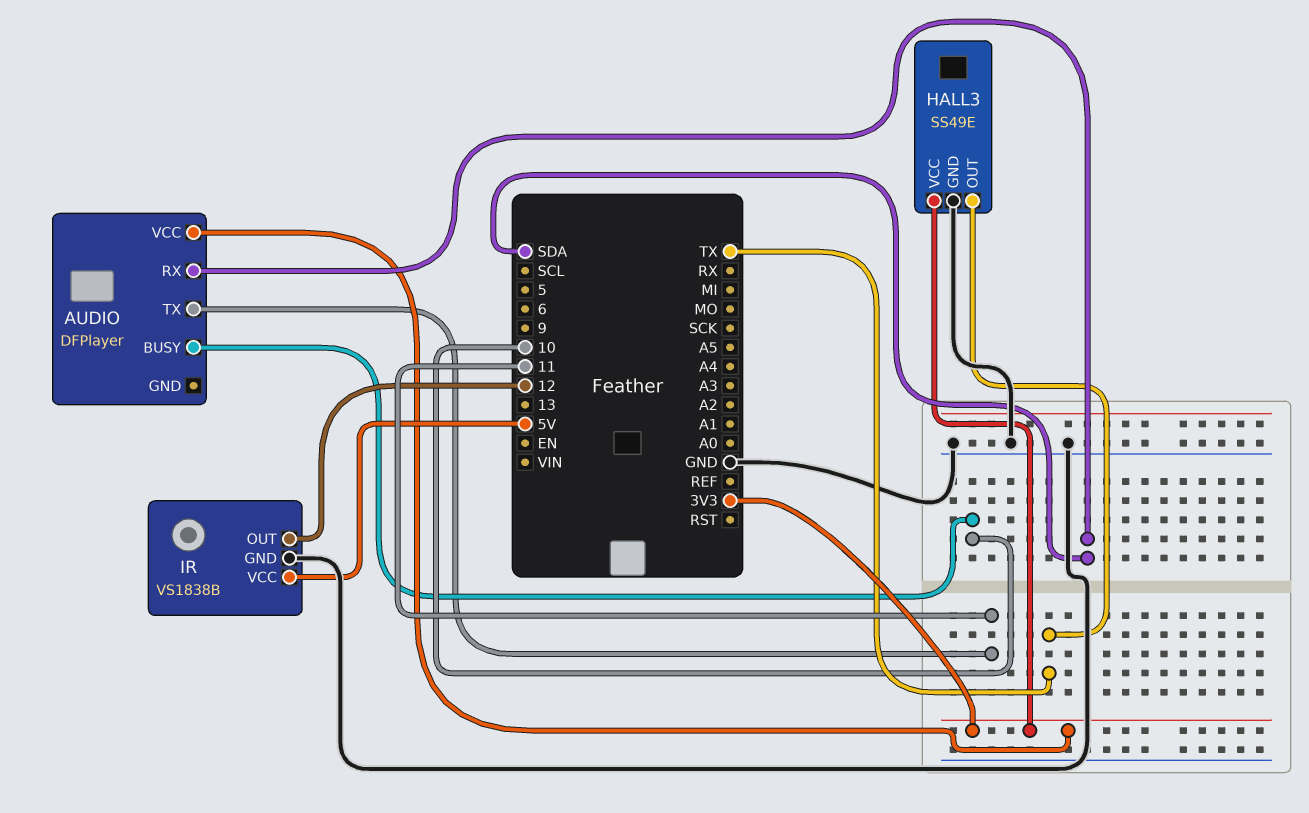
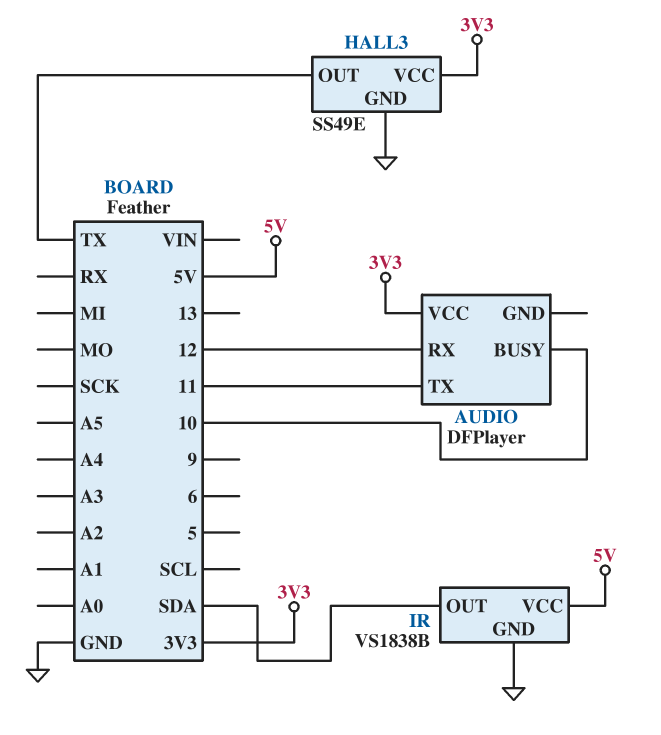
AUDIO pin RX: SDA -> 12
IR pin OUT: 12 -> SDA

